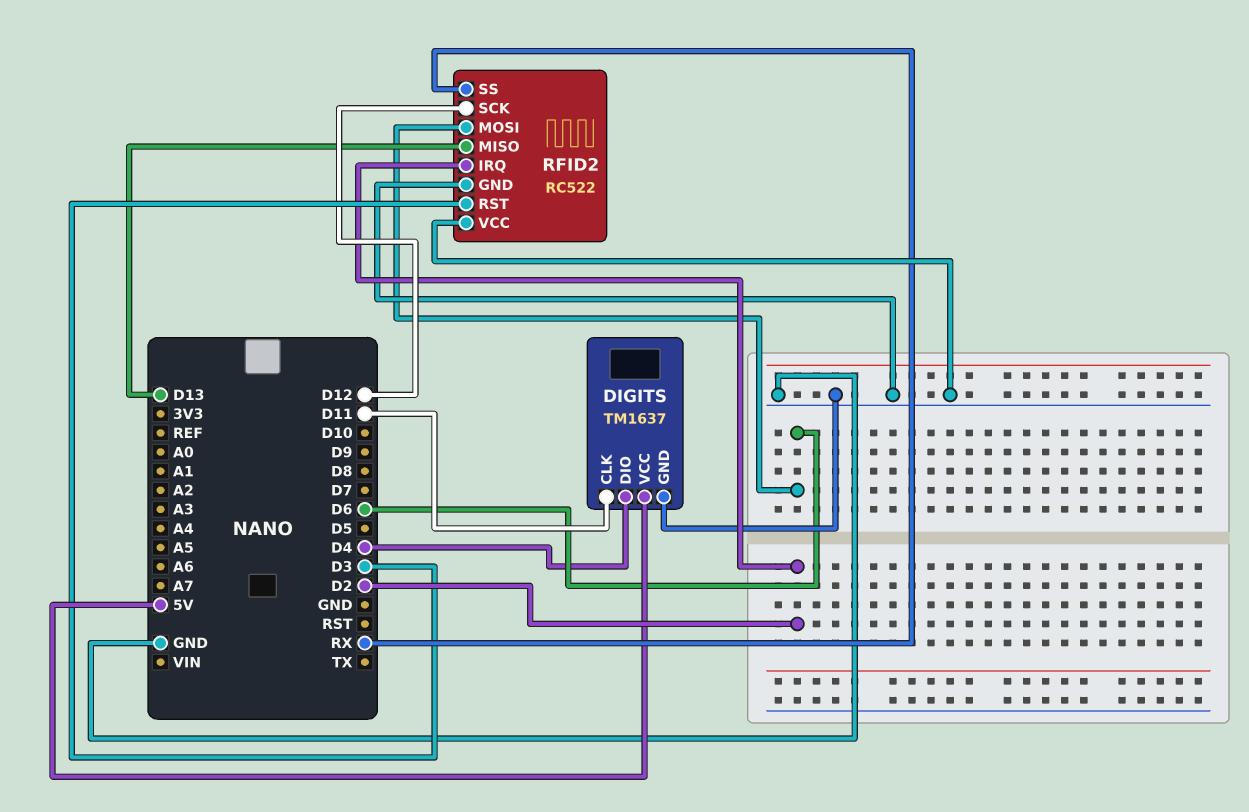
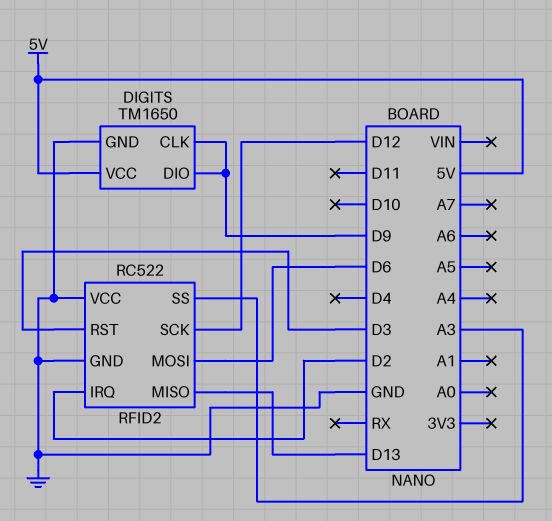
DIGITS: TM1637 -> TM1650
DIGITS pin CLK: D11 -> D9
DIGITS pin DIO: D4 -> D9
RFID2 pin SS: RX -> A3

